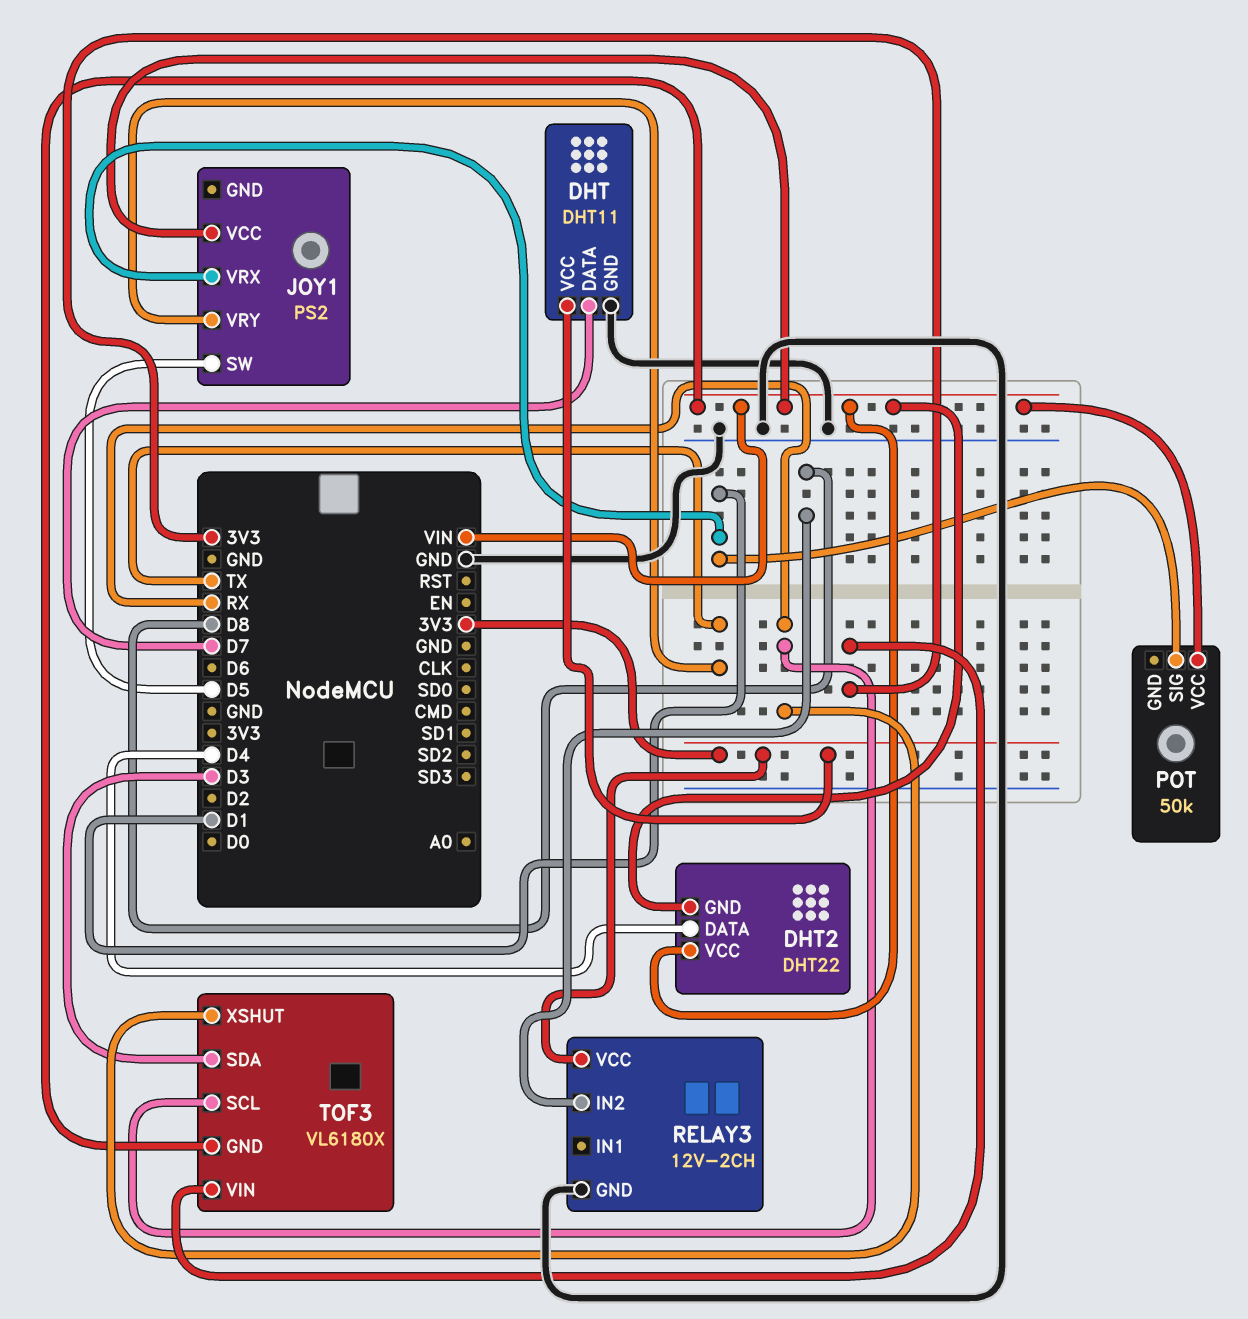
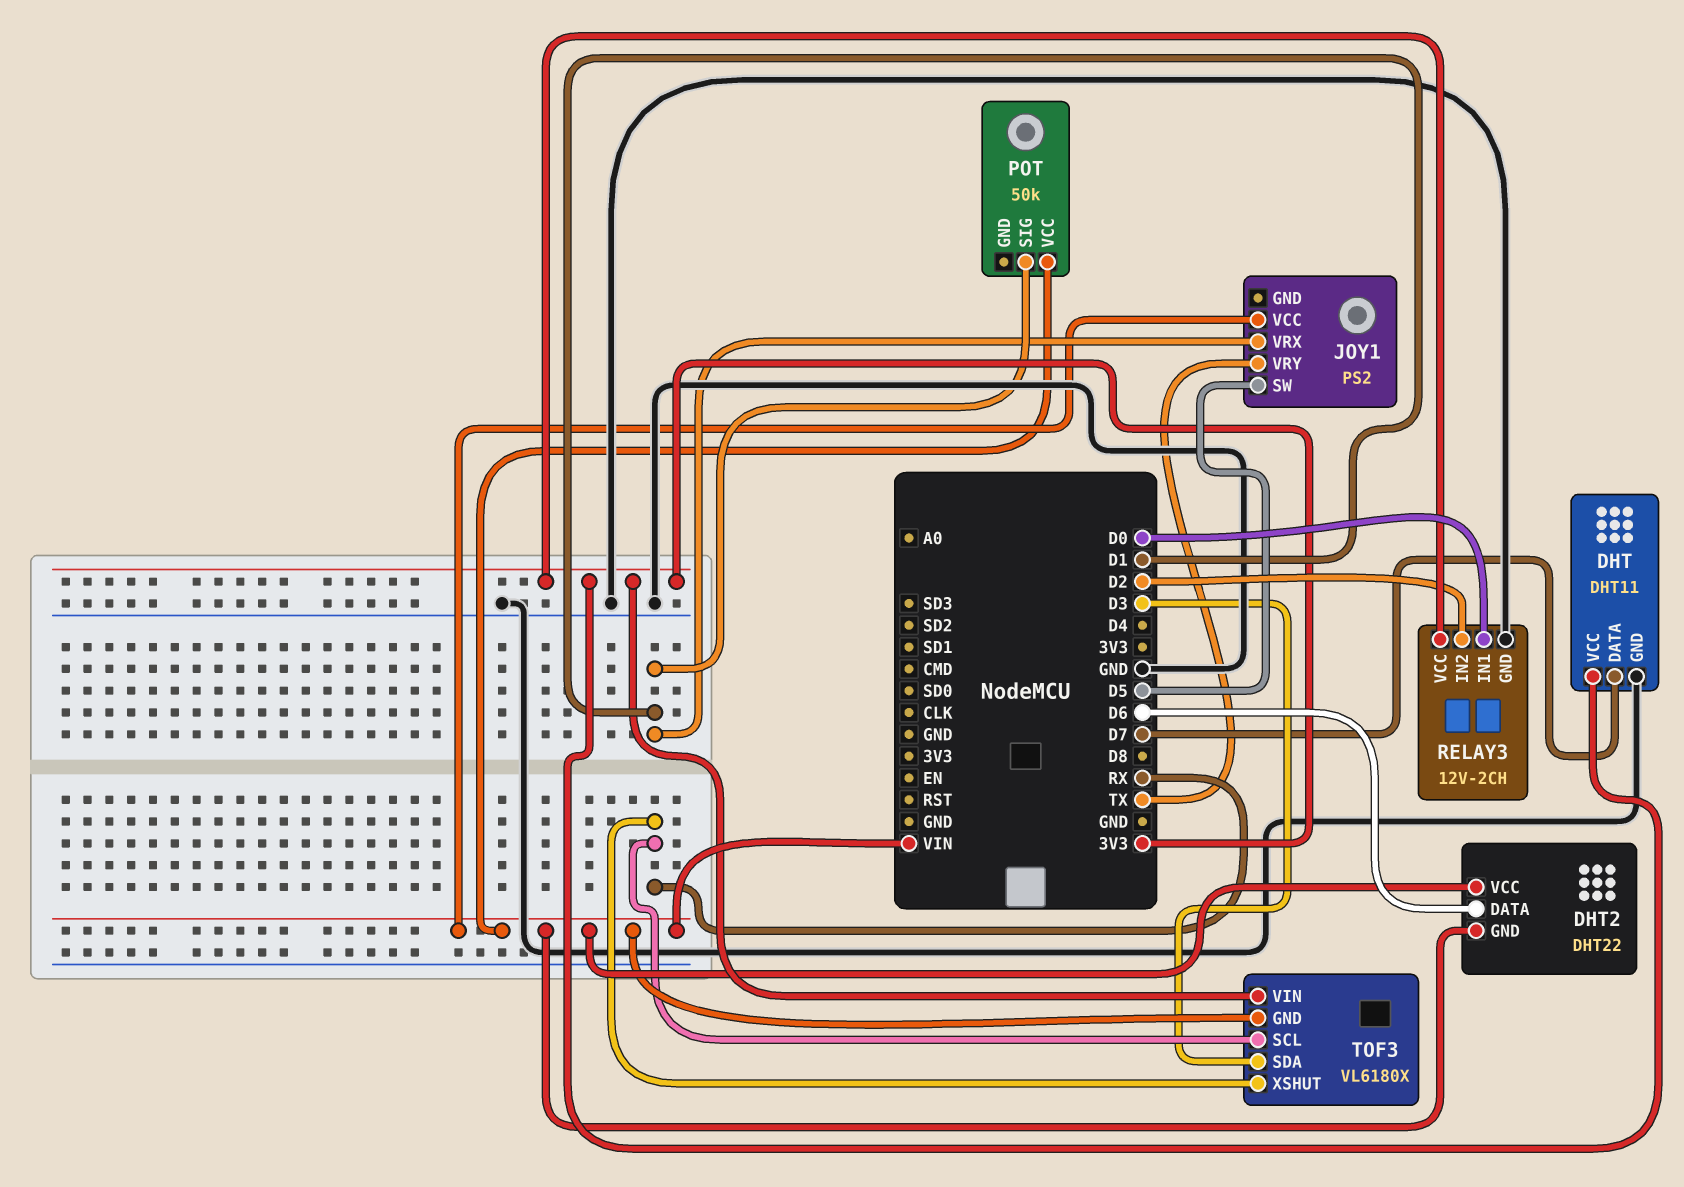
DHT2 pin DATA: D4 -> D6
RELAY3 pin IN1: none -> D0
RELAY3 pin IN2: D8 -> D2

